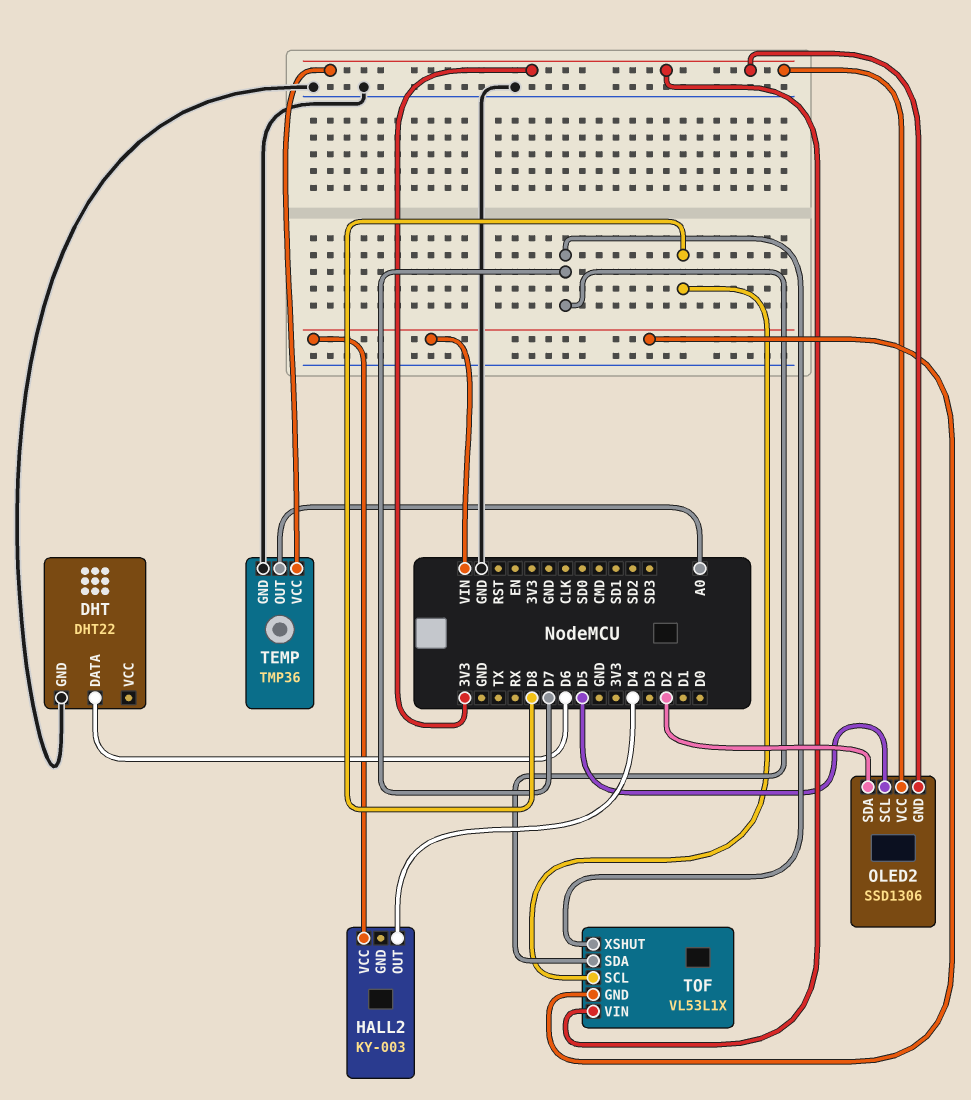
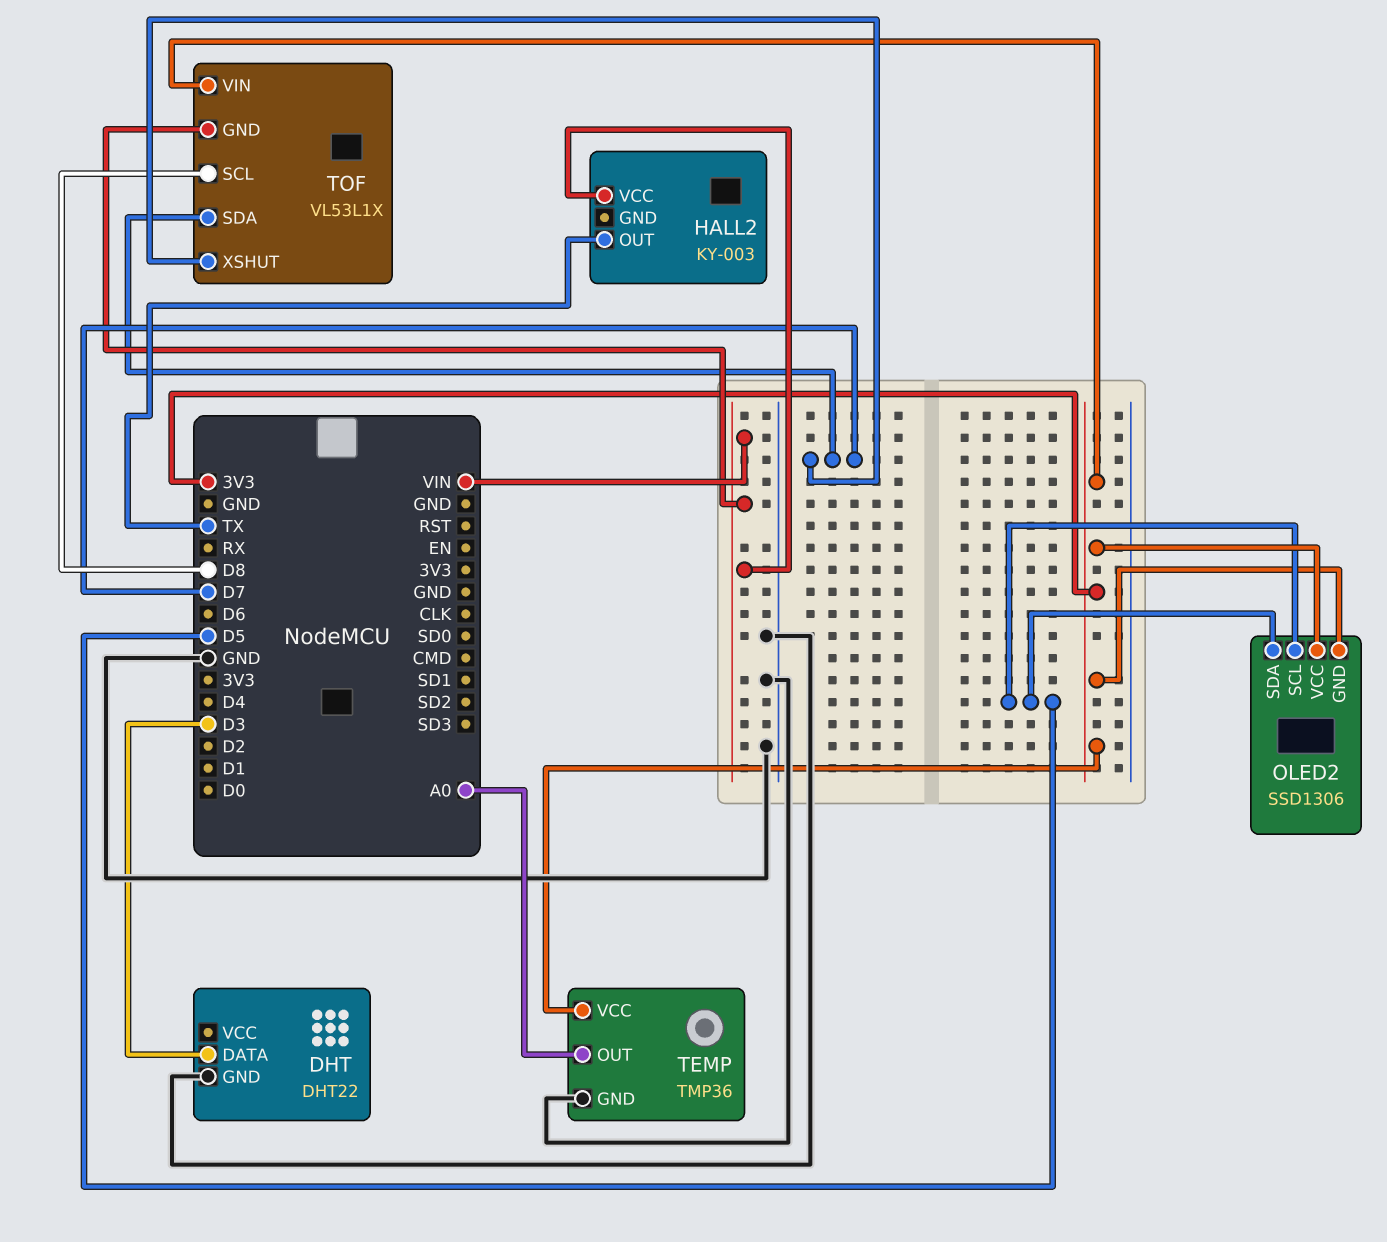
DHT pin DATA: D6 -> D3
HALL2 pin OUT: D4 -> TX
OLED2 pin SDA: D2 -> D5

